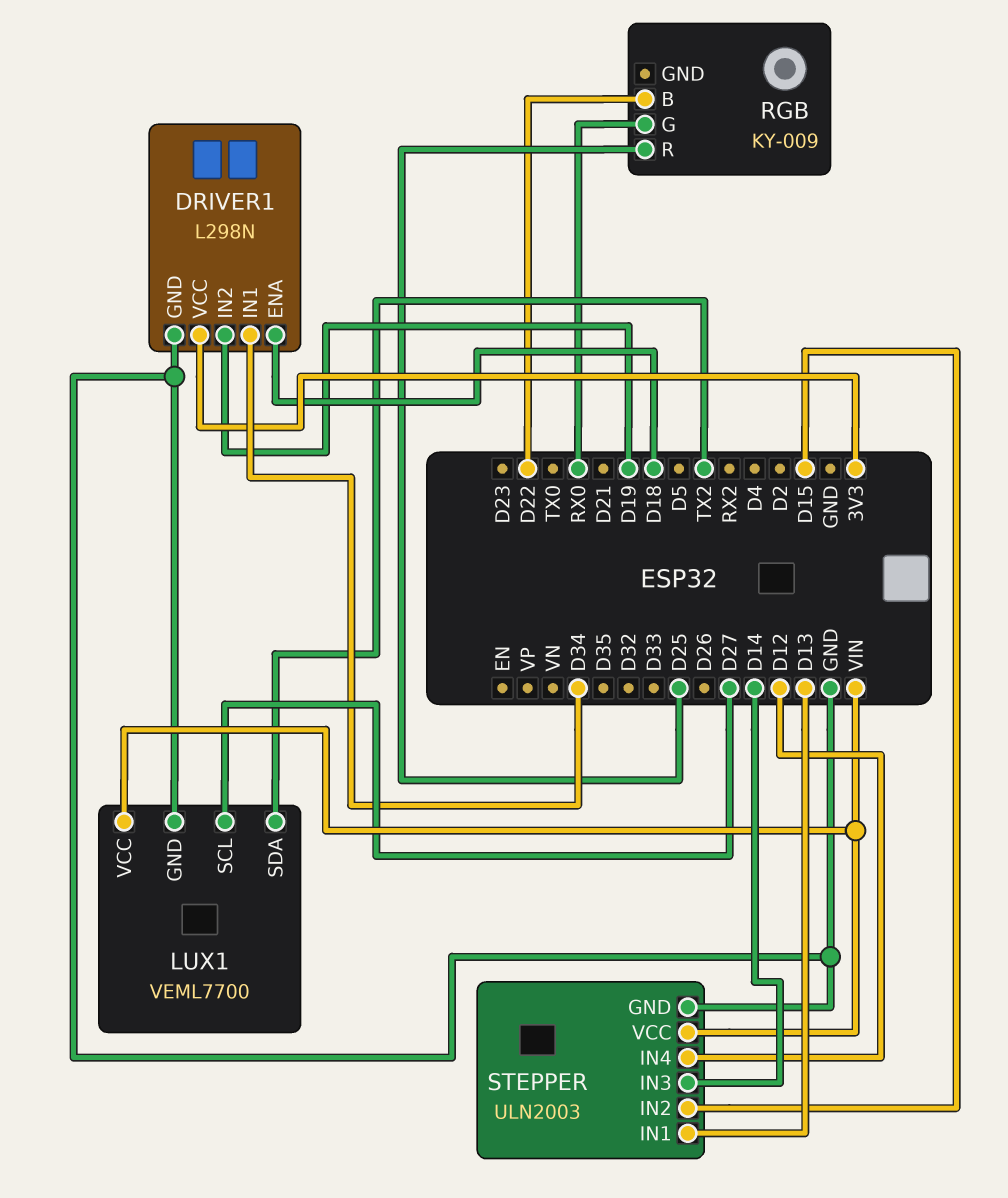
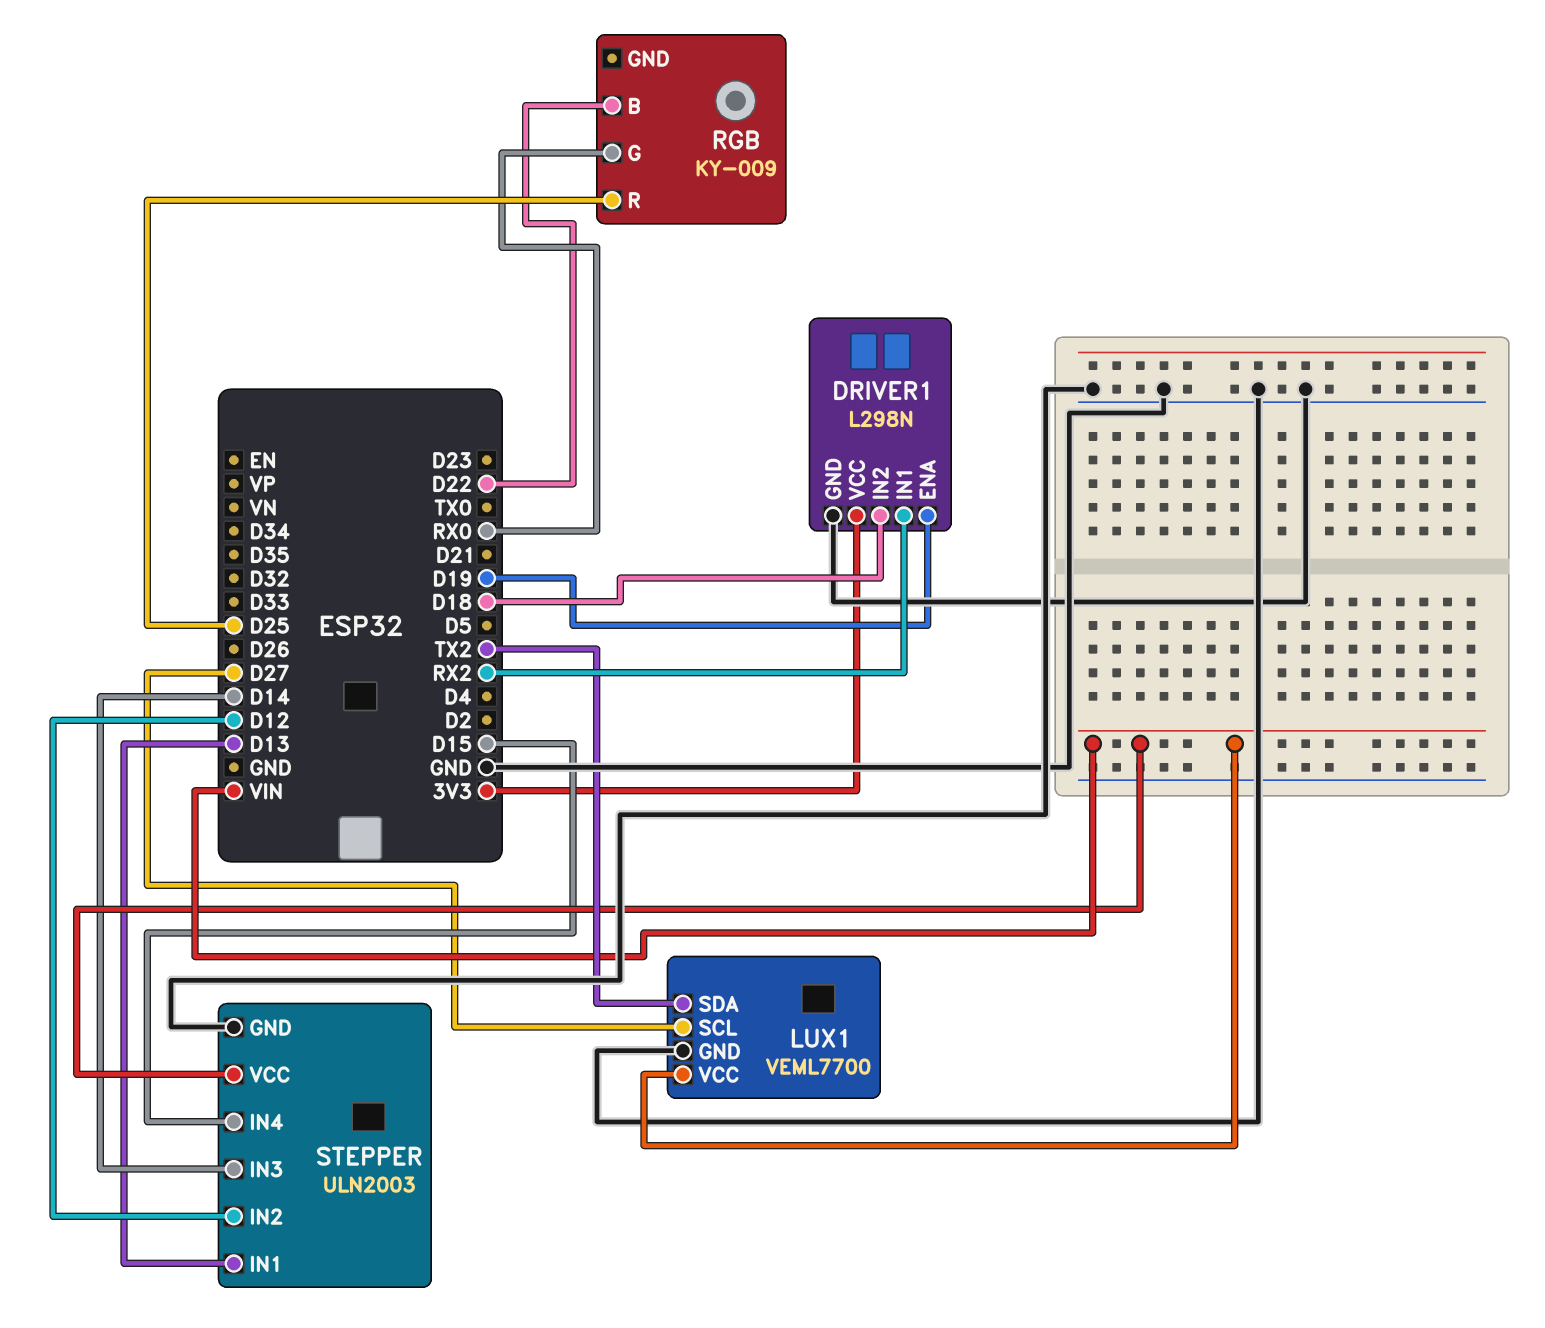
DRIVER1 pin ENA: D18 -> D19
DRIVER1 pin IN1: D34 -> RX2
DRIVER1 pin IN2: D19 -> D18
STEPPER pin IN2: D15 -> D12
STEPPER pin IN4: D12 -> D15

